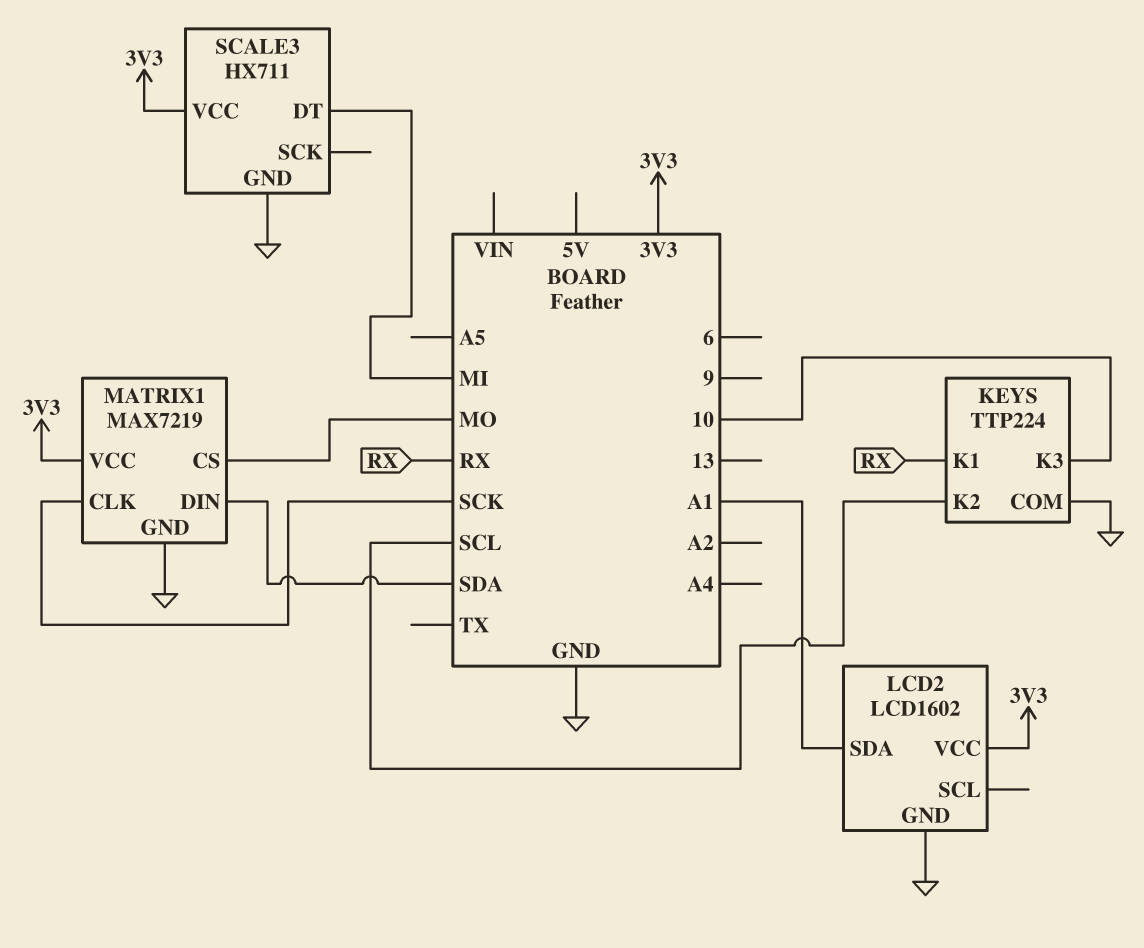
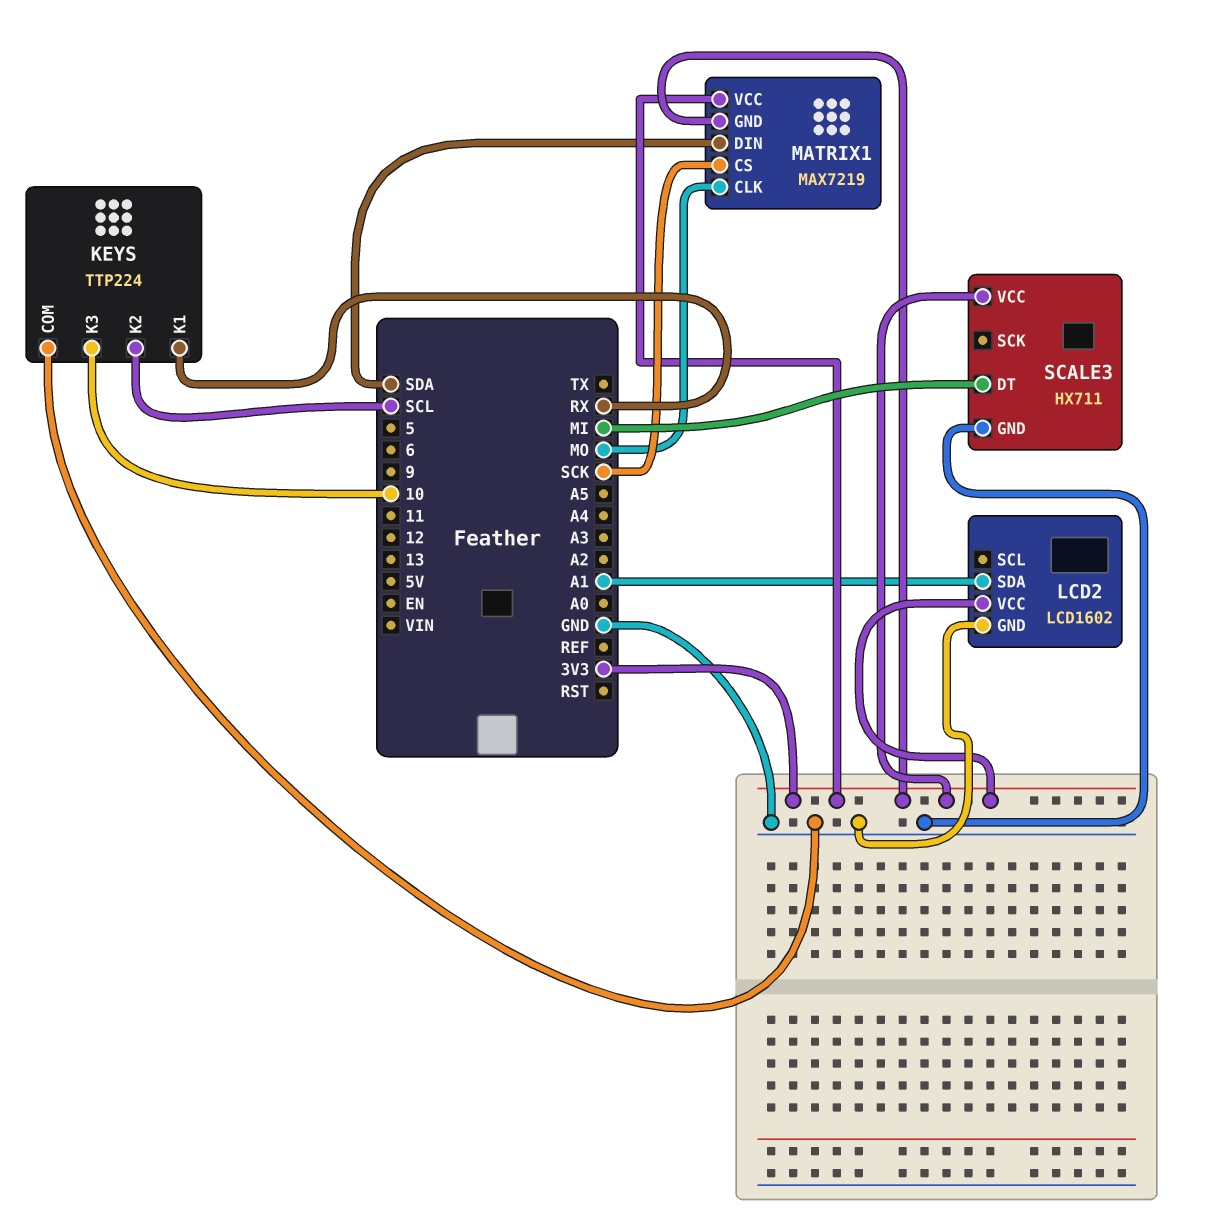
MATRIX1 pin CLK: SCK -> MO
MATRIX1 pin CS: MO -> SCK
MATRIX1 pin GND: GND -> 3V3

